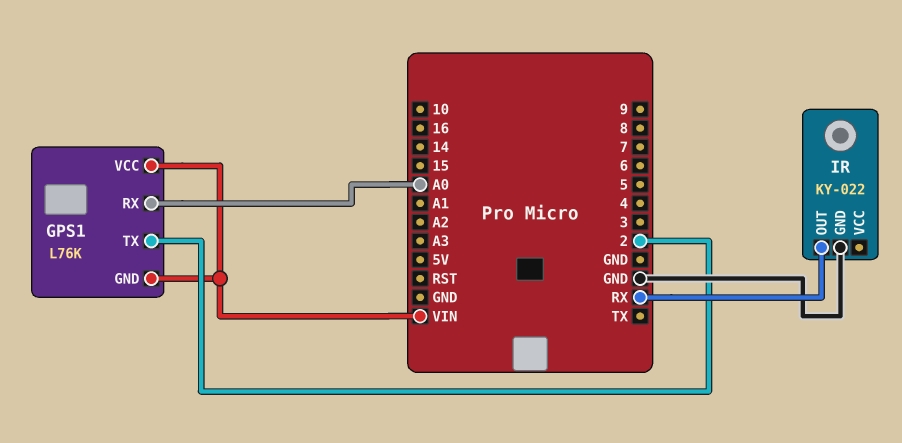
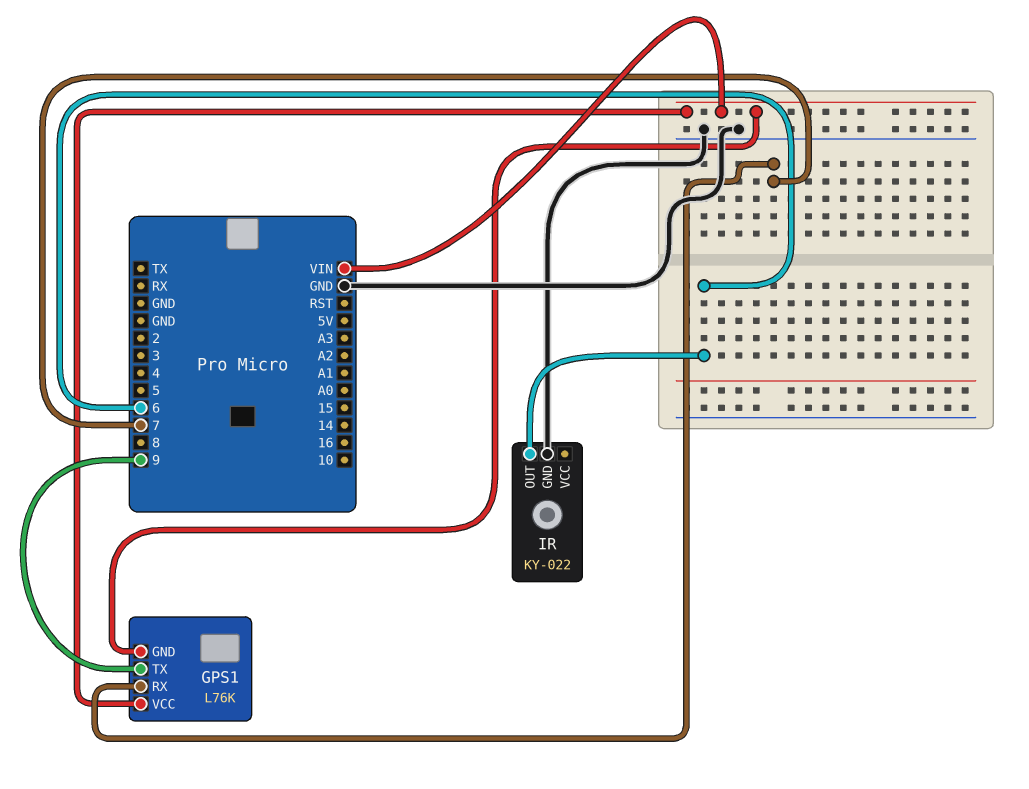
GPS1 pin RX: A0 -> 7
GPS1 pin TX: 2 -> 9
IR pin OUT: RX -> 6

